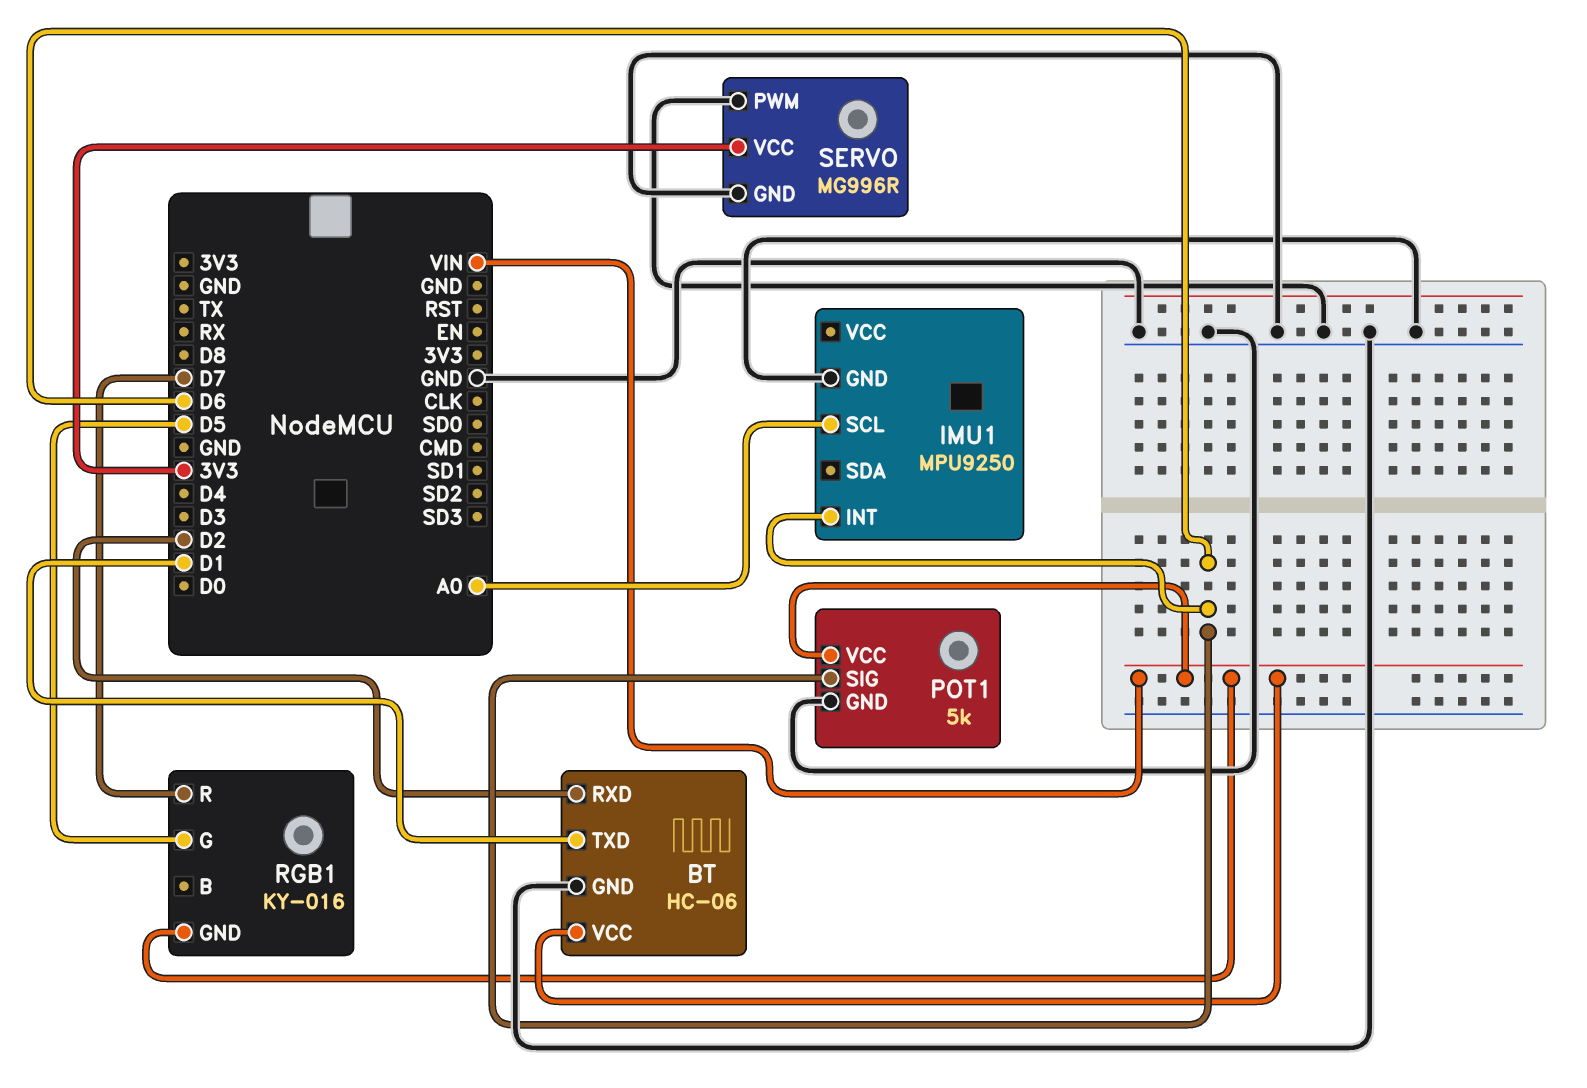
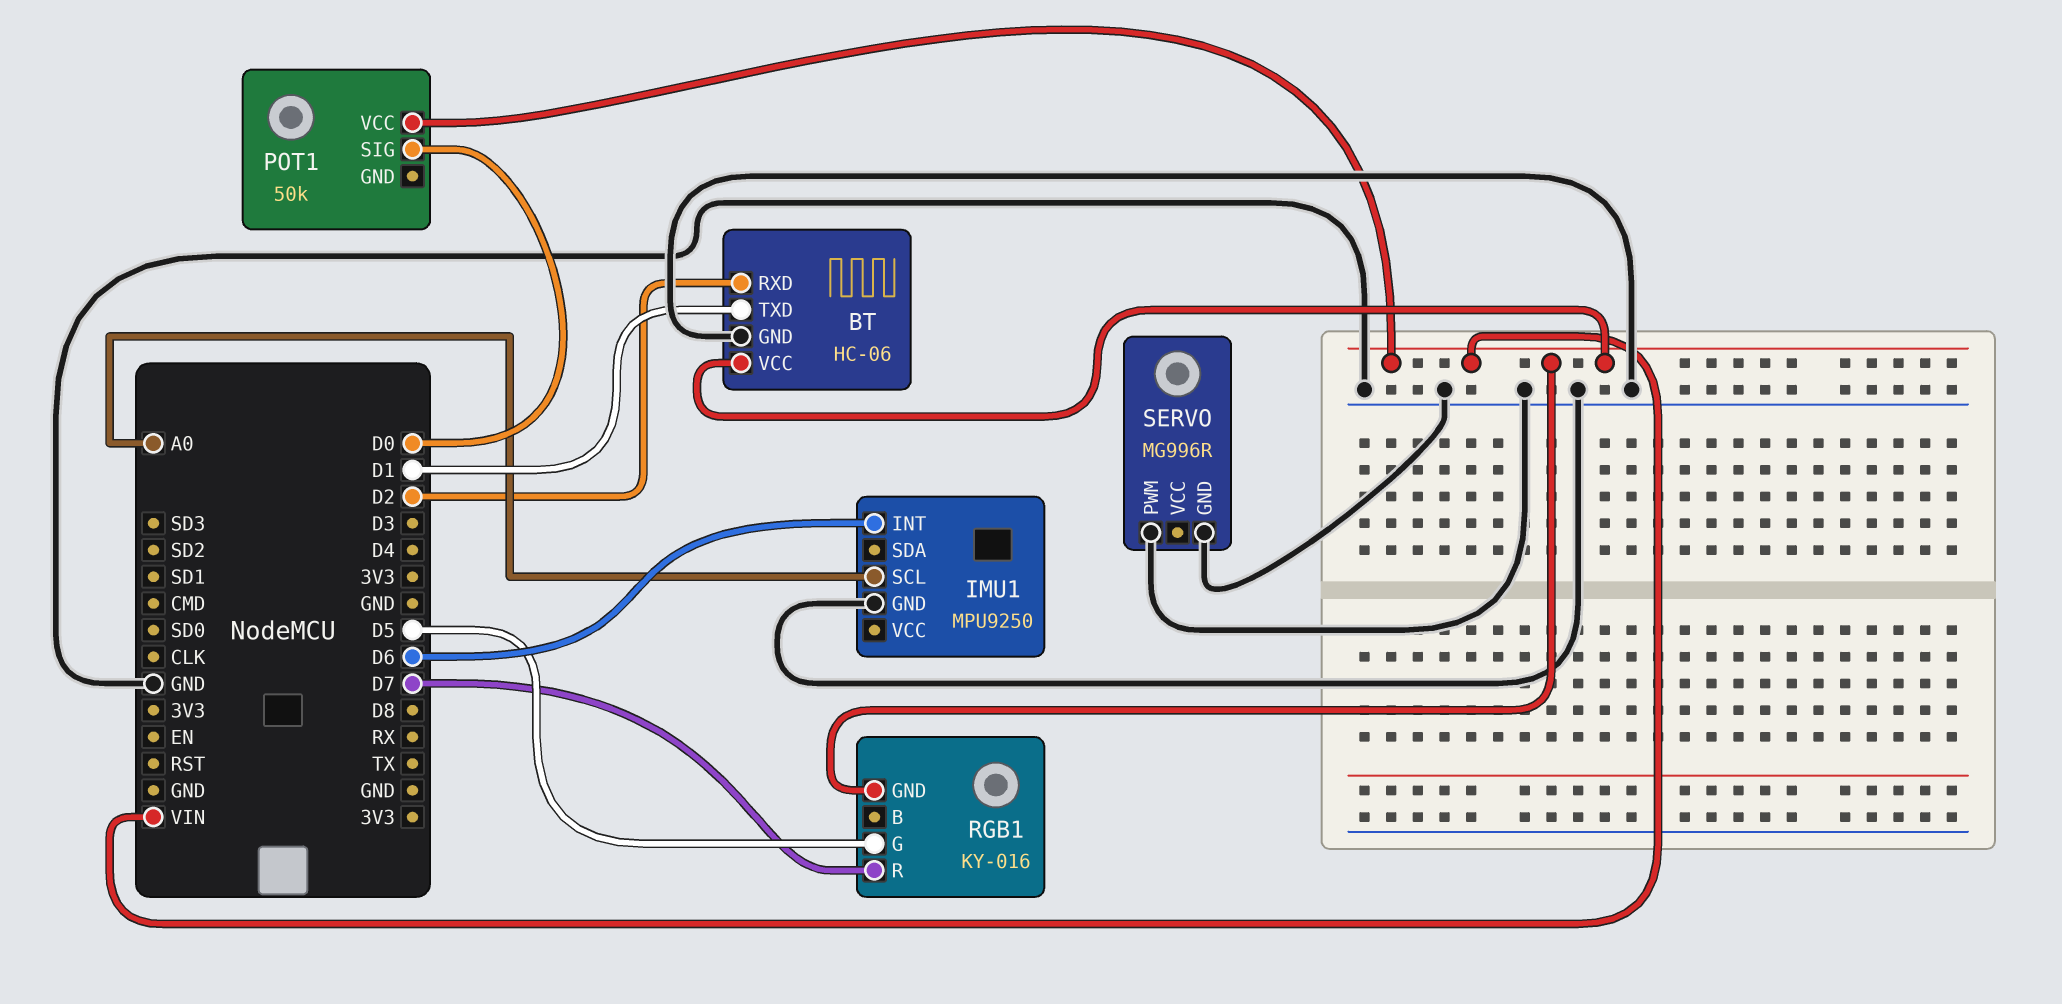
POT1: 5k -> 50k
POT1 pin GND: GND -> none
POT1 pin SIG: D6 -> D0
SERVO pin VCC: 3V3 -> none

